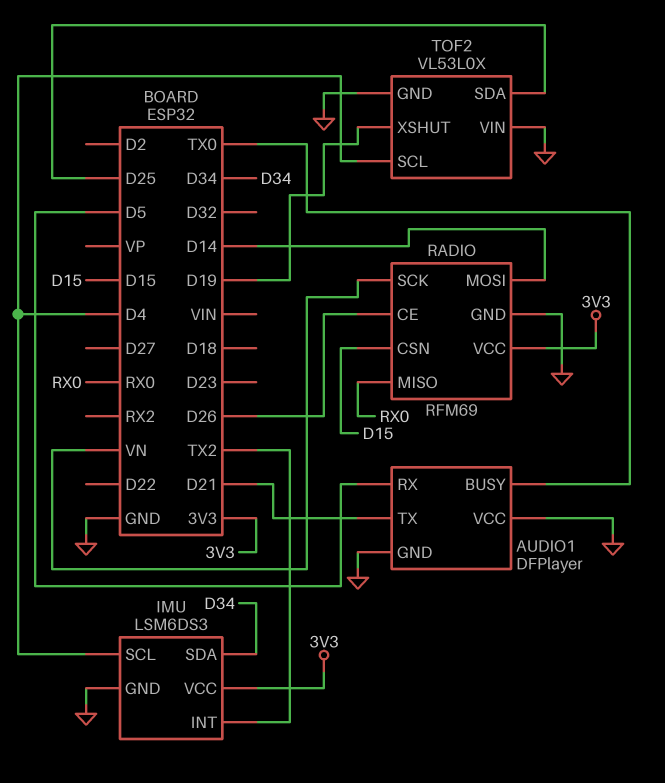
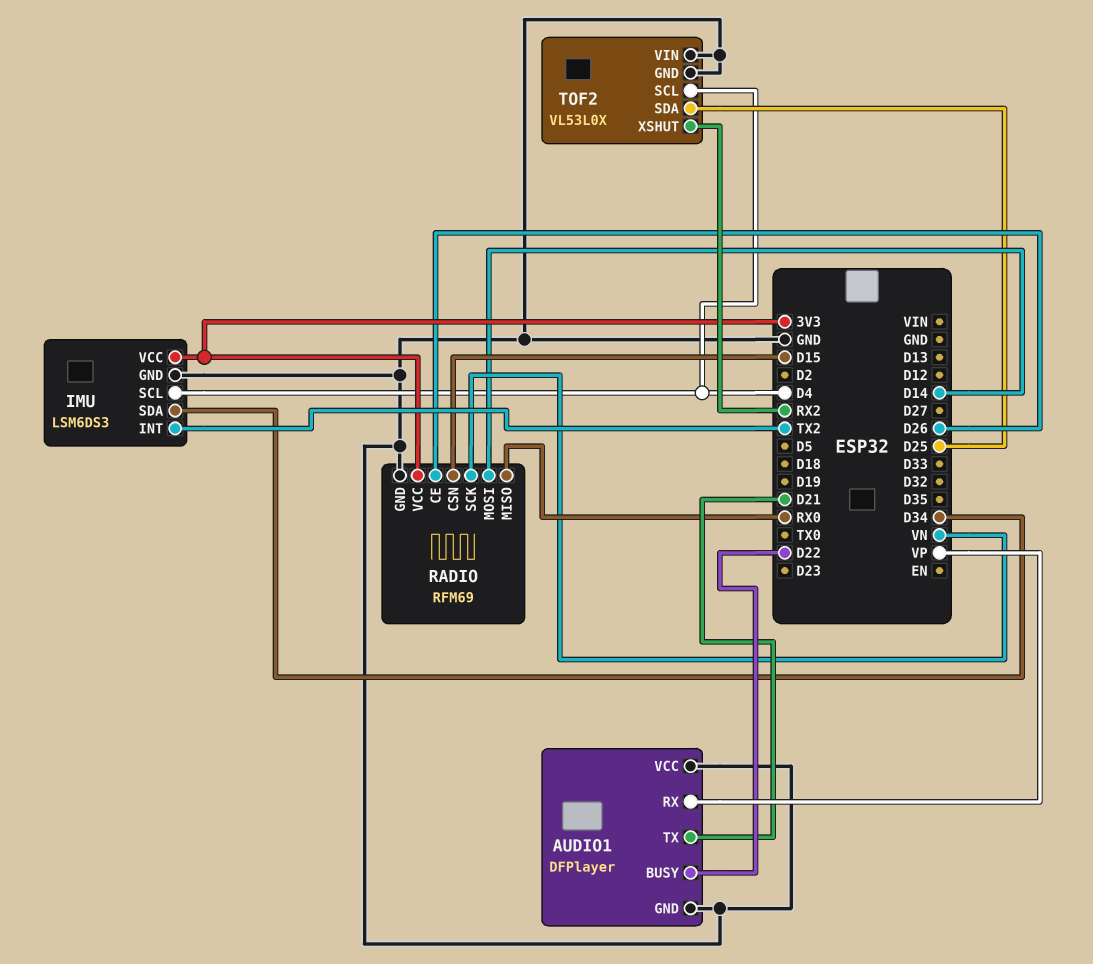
AUDIO1 pin BUSY: TX0 -> D22
AUDIO1 pin RX: D5 -> VP
TOF2 pin XSHUT: D19 -> RX2

